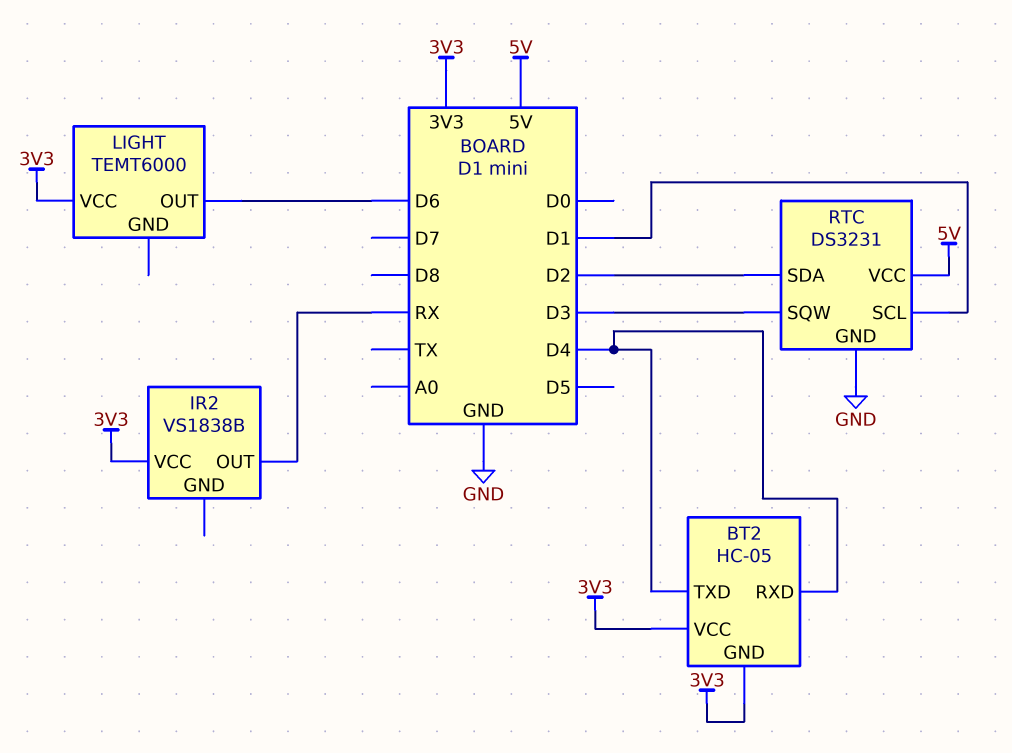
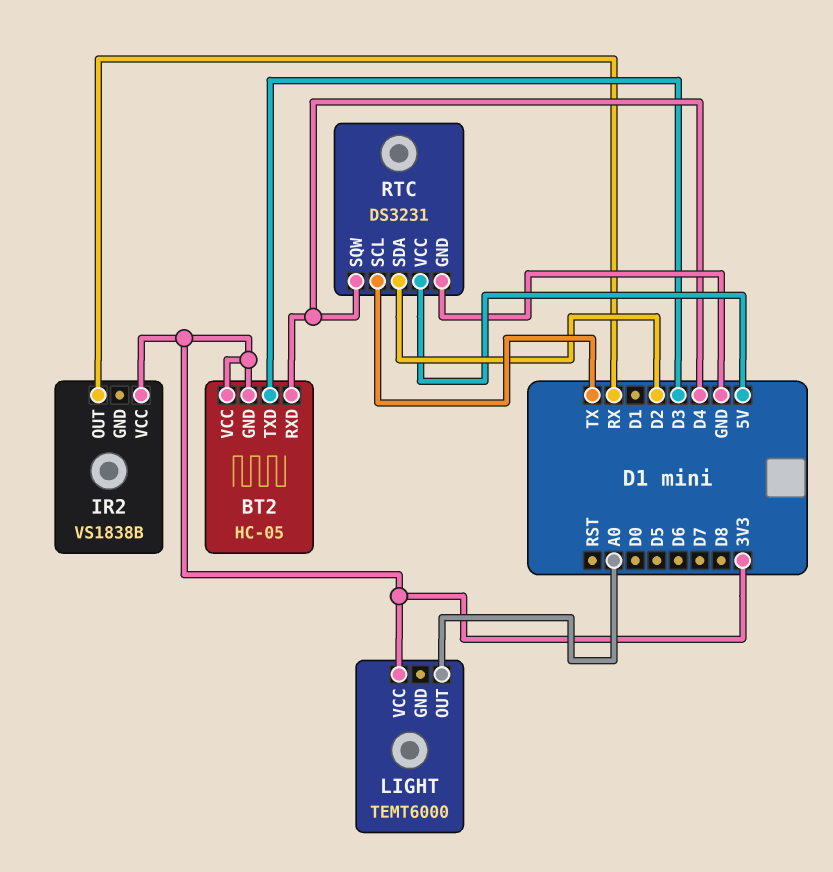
BT2 pin TXD: D4 -> D3
LIGHT pin OUT: D6 -> A0
RTC pin SCL: D1 -> TX
RTC pin SQW: D3 -> D4

